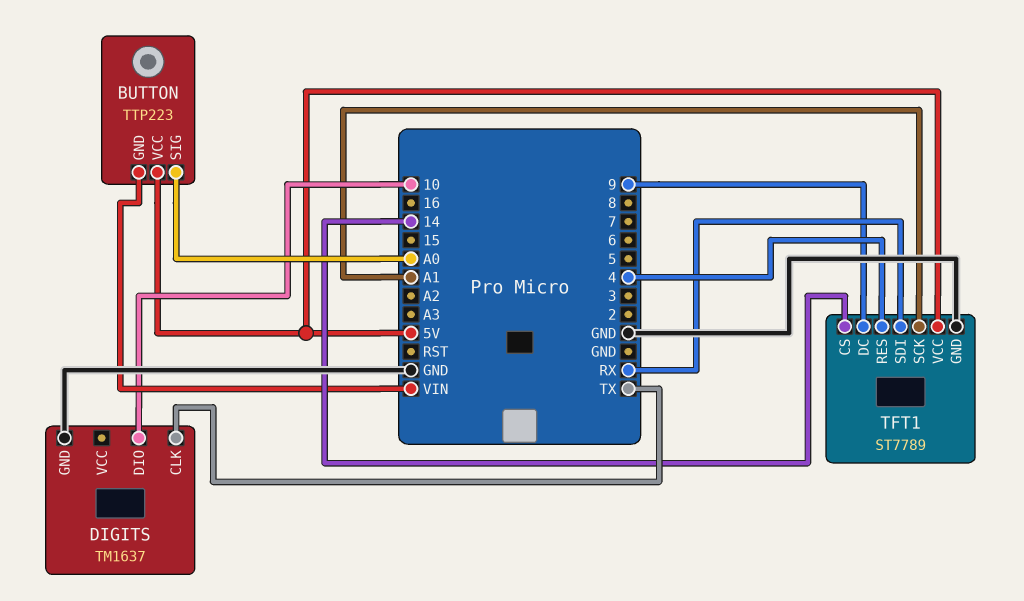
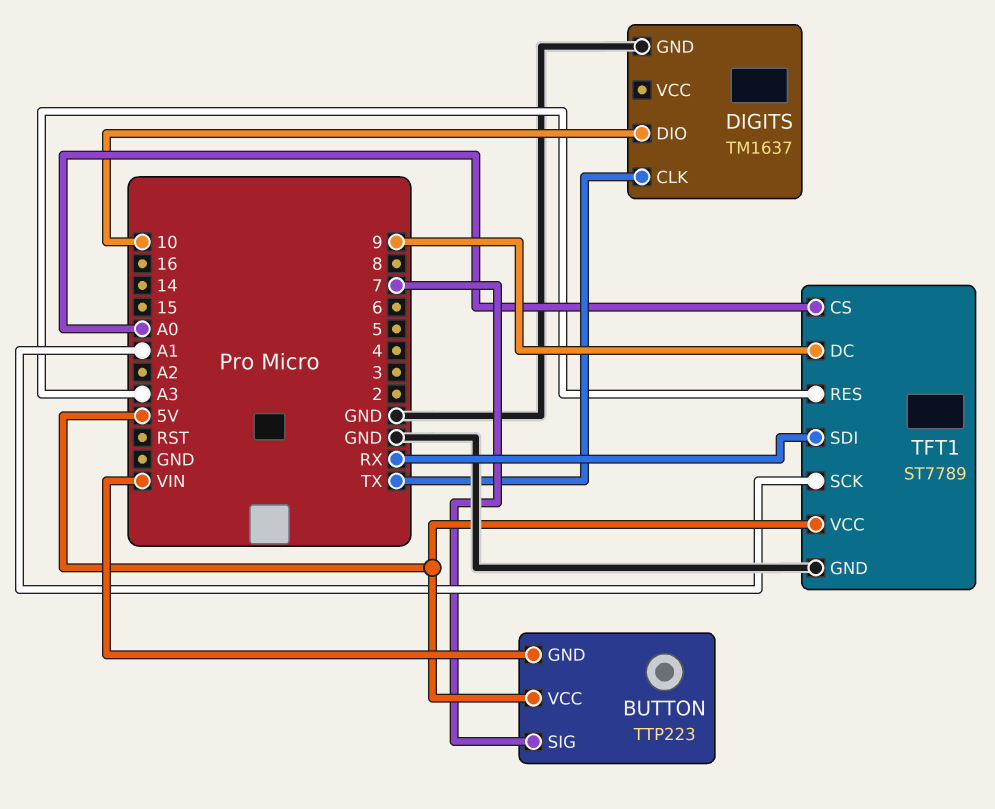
BUTTON pin SIG: A0 -> 7
TFT1 pin CS: 14 -> A0
TFT1 pin RES: 4 -> A3

